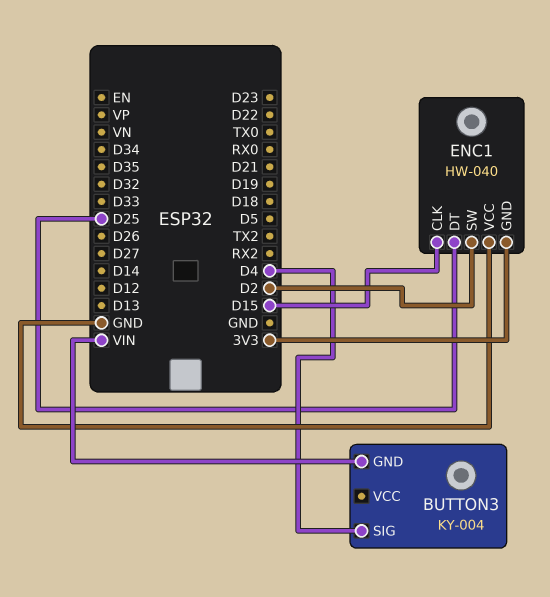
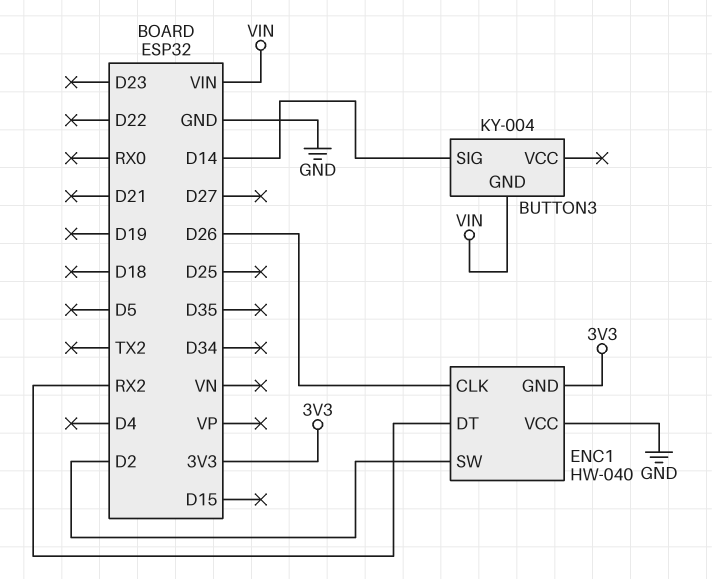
BUTTON3 pin SIG: D4 -> D14
ENC1 pin CLK: D15 -> D26
ENC1 pin DT: D25 -> RX2

